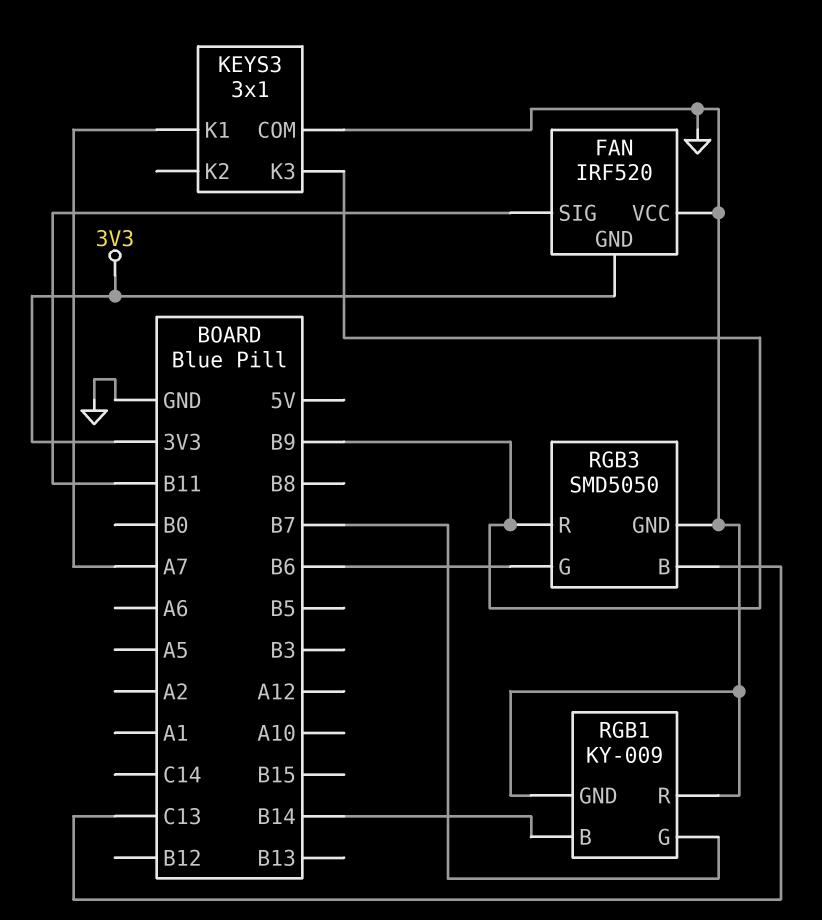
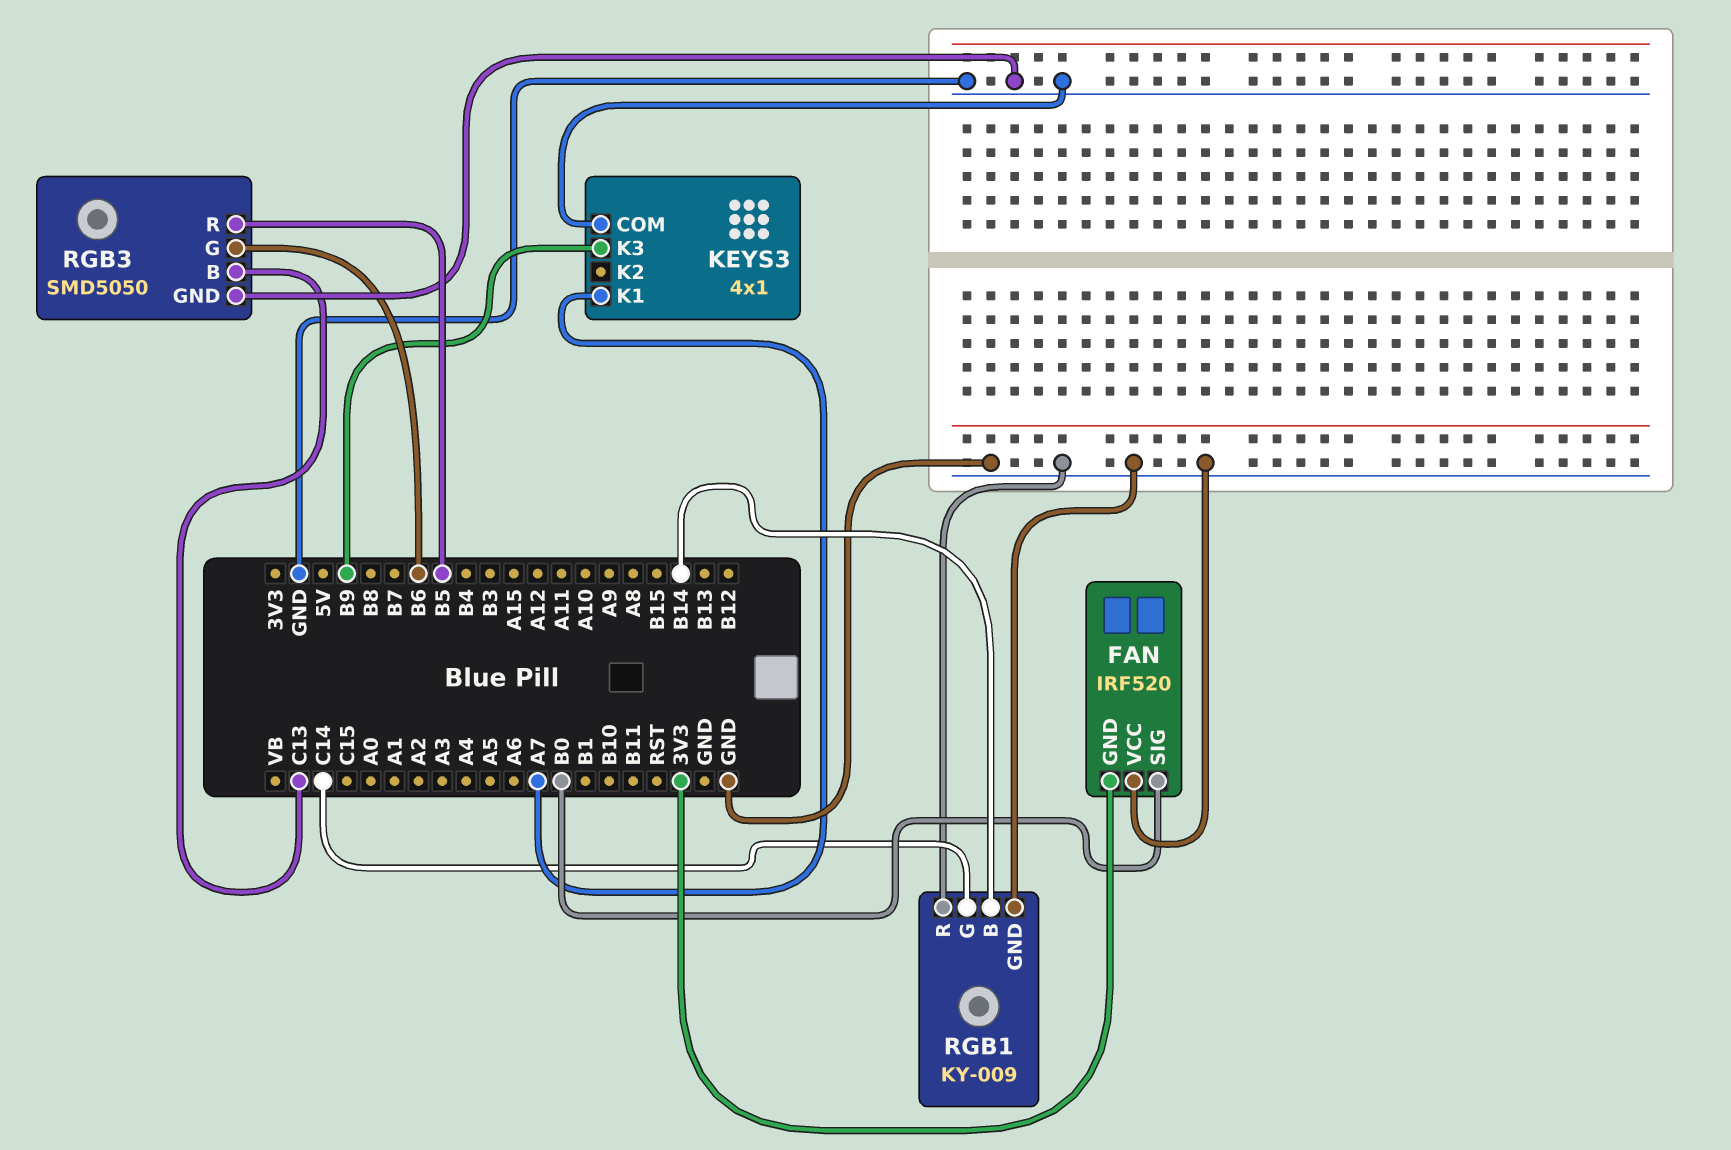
FAN pin SIG: B11 -> B0
KEYS3: 3x1 -> 4x1
RGB1 pin G: B7 -> C14
RGB3 pin R: B9 -> B5

